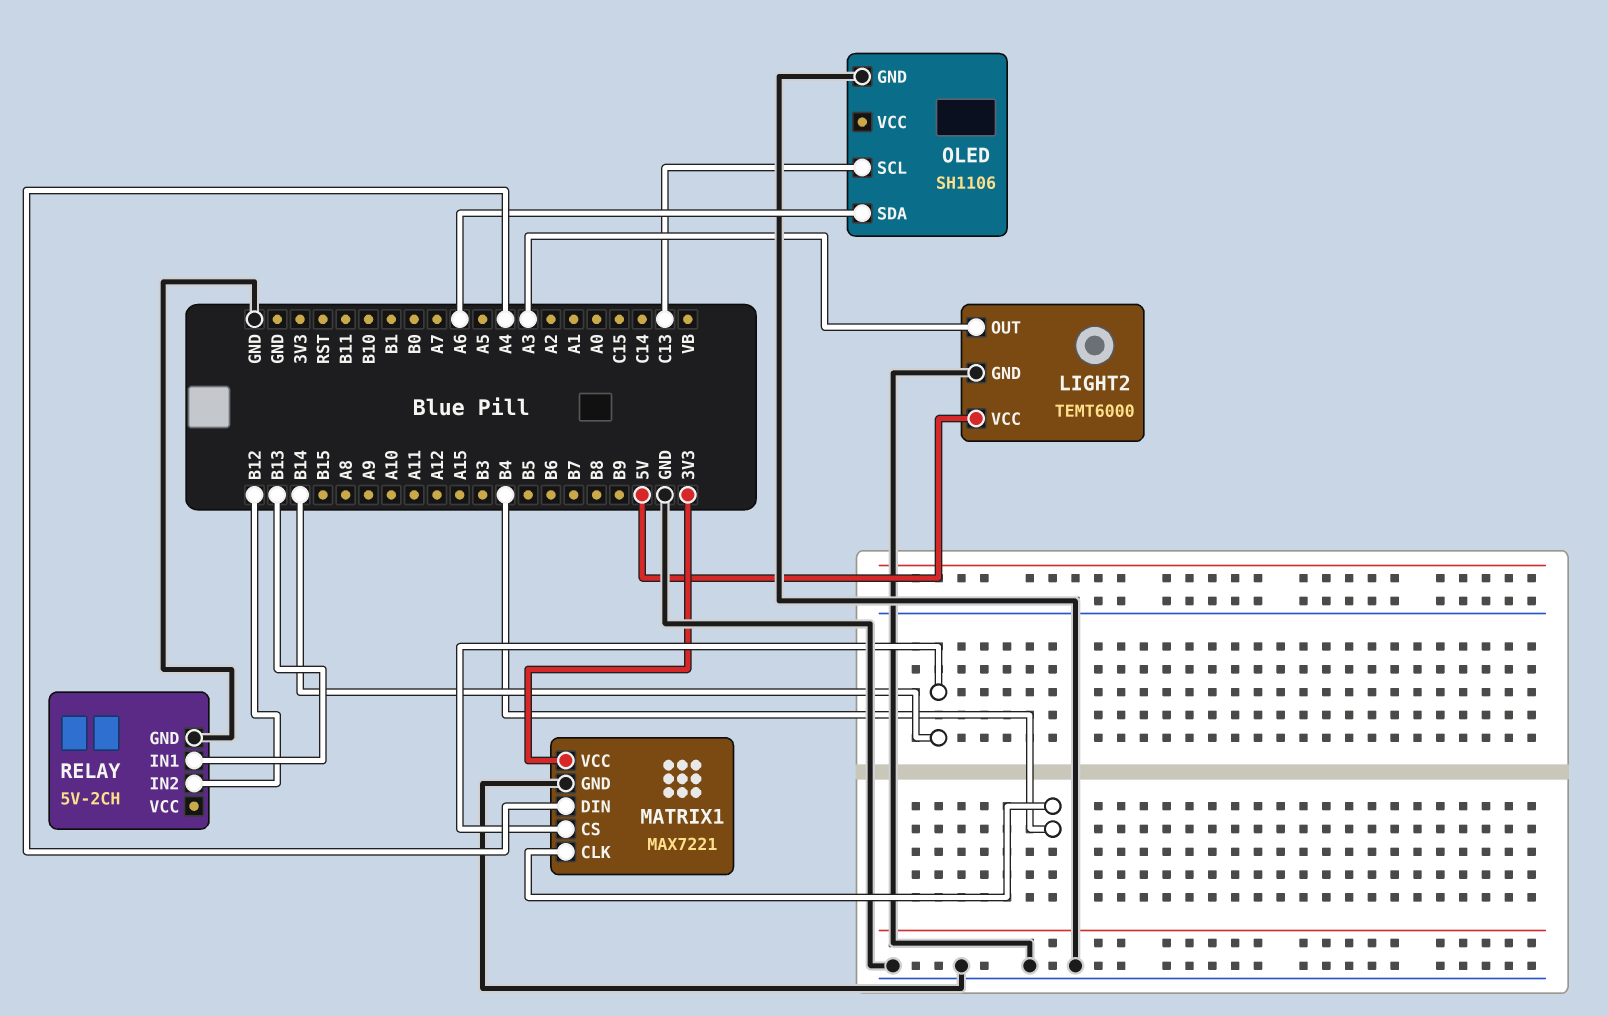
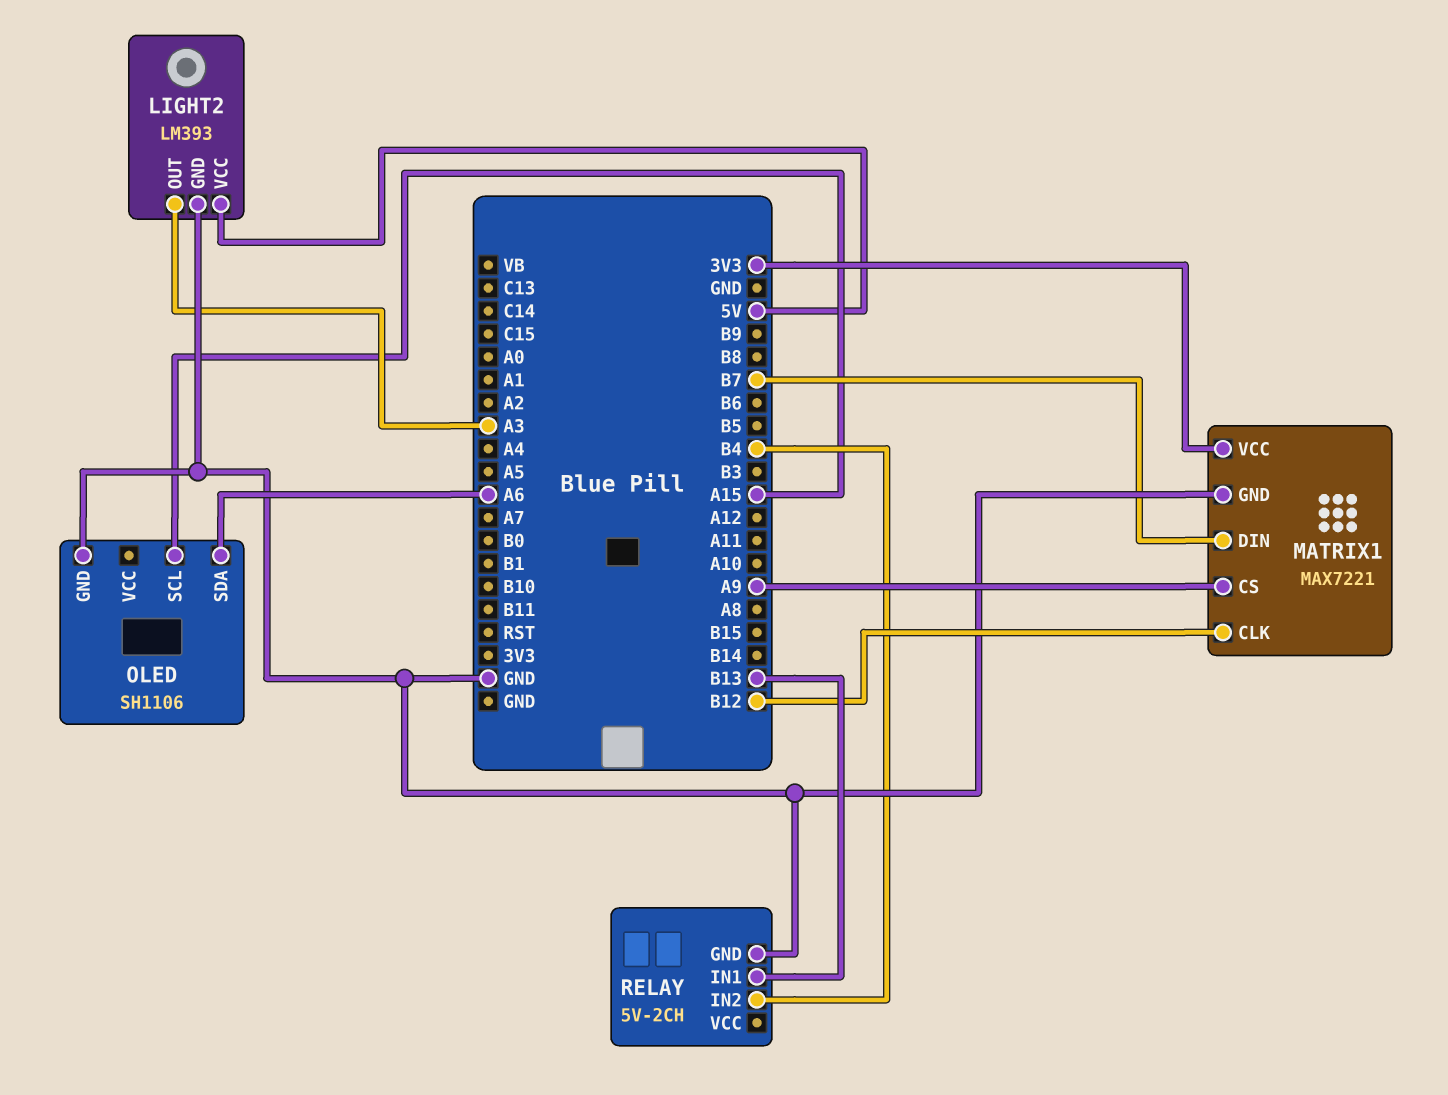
LIGHT2: TEMT6000 -> LM393
MATRIX1 pin CLK: B4 -> B12
MATRIX1 pin CS: B14 -> A9
MATRIX1 pin DIN: A4 -> B7
OLED pin SCL: C13 -> A15
RELAY pin IN2: B12 -> B4

